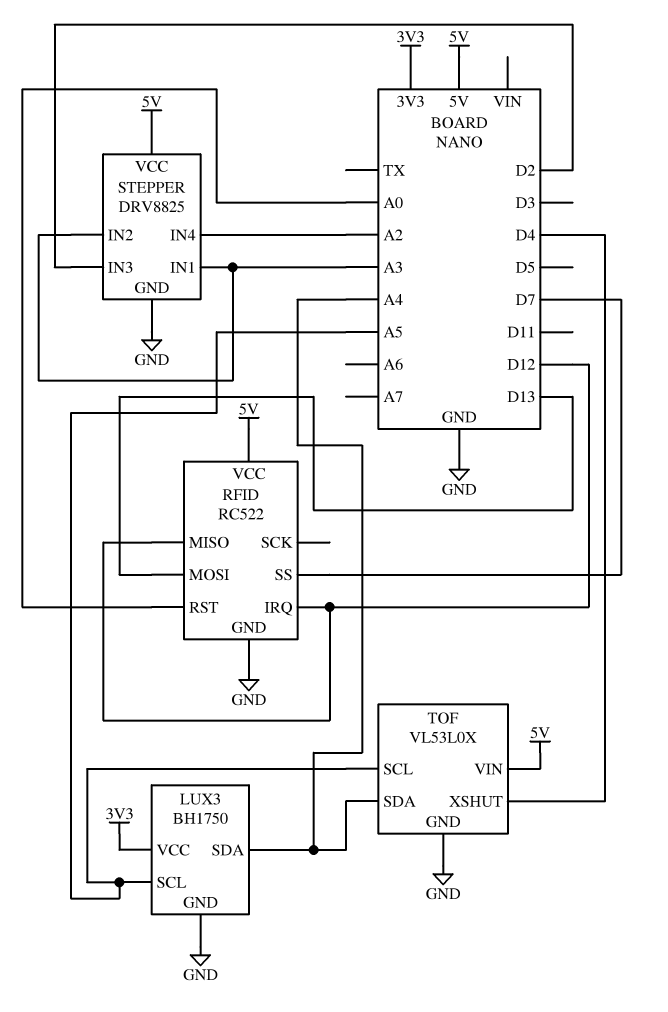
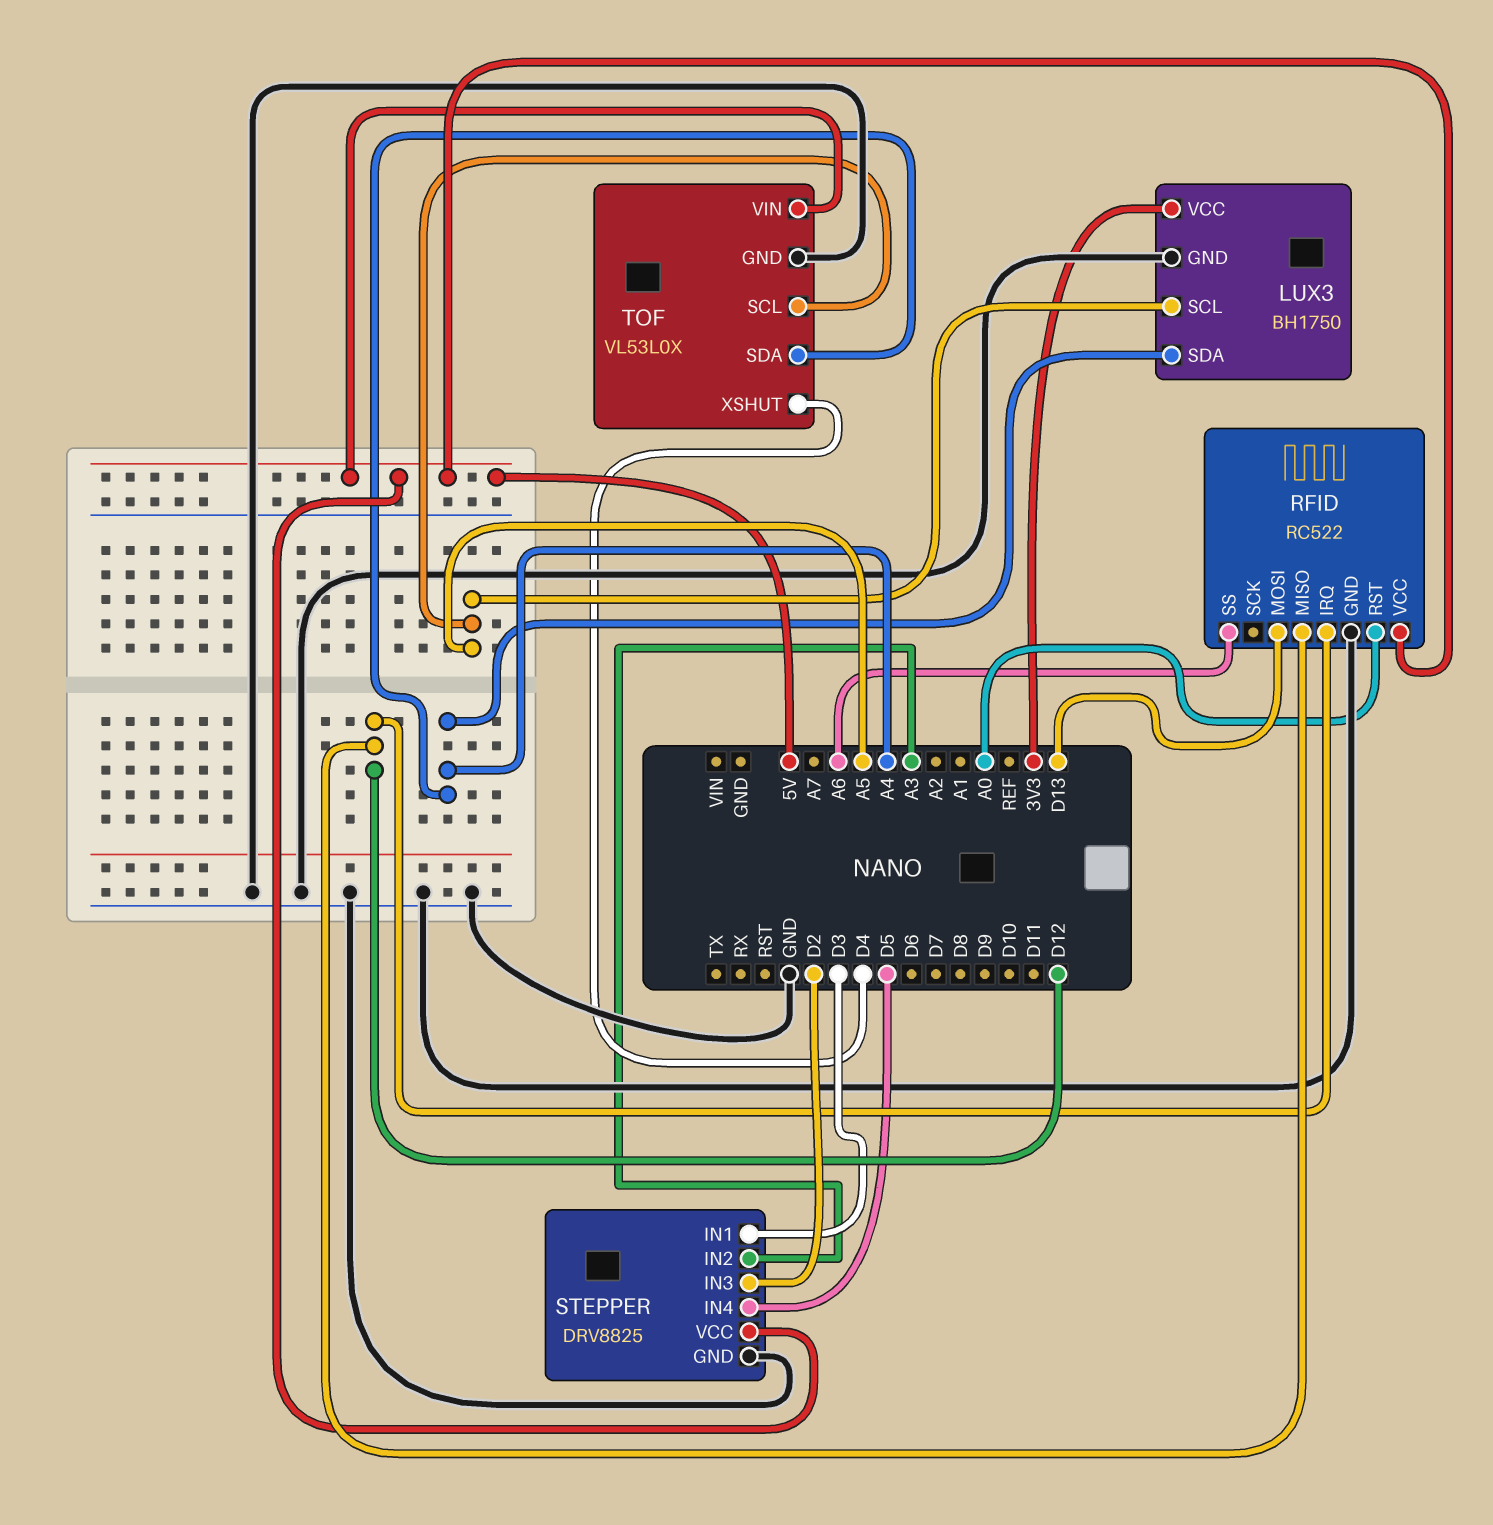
RFID pin SS: D7 -> A6
STEPPER pin IN1: A3 -> D3
STEPPER pin IN4: A2 -> D5

